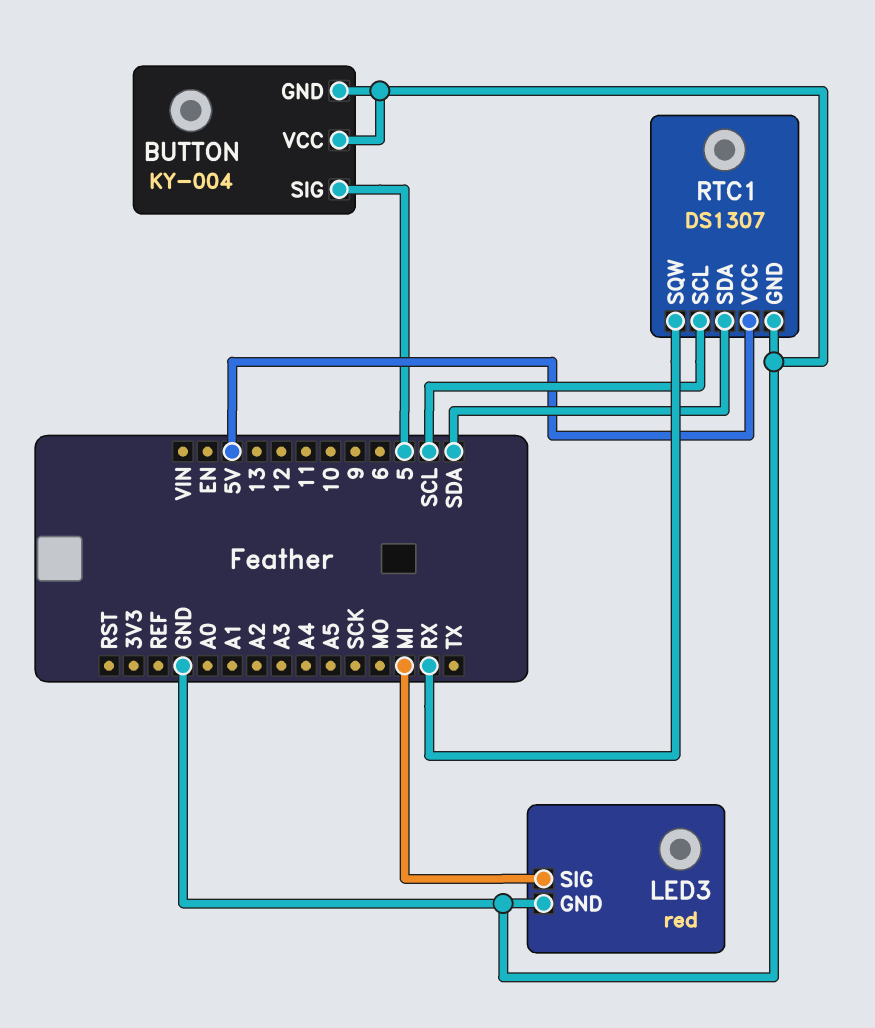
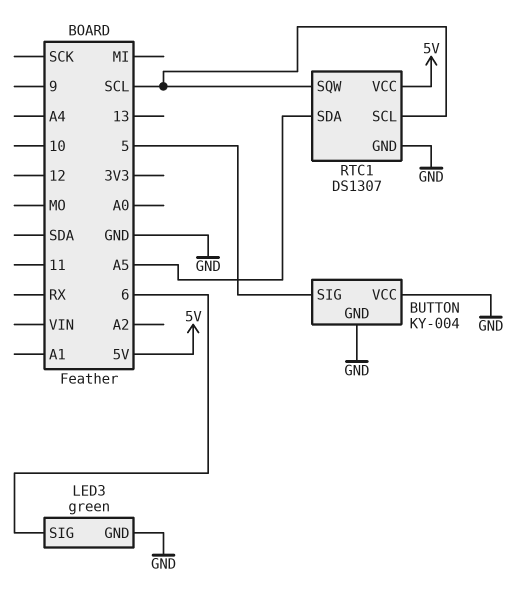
LED3: red -> green
LED3 pin SIG: MI -> 6
RTC1 pin SDA: SDA -> A5
RTC1 pin SQW: RX -> SCL

